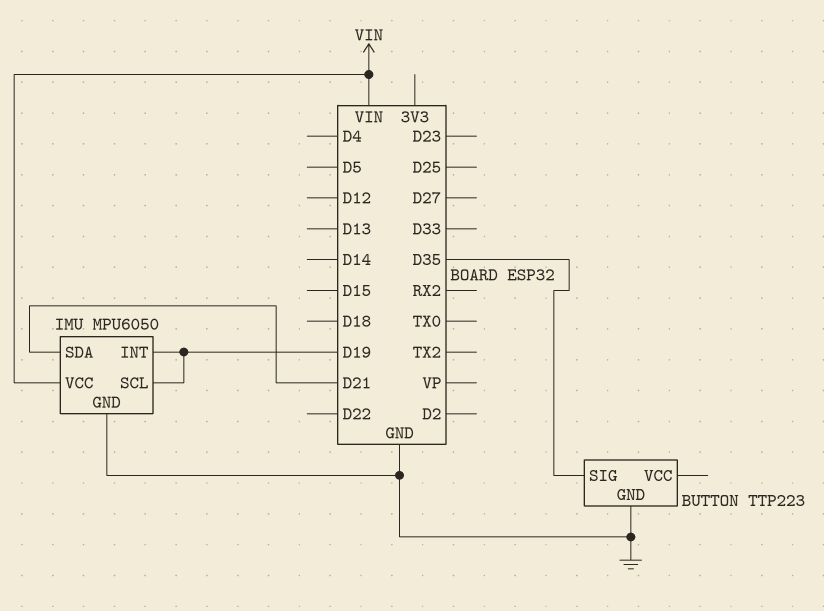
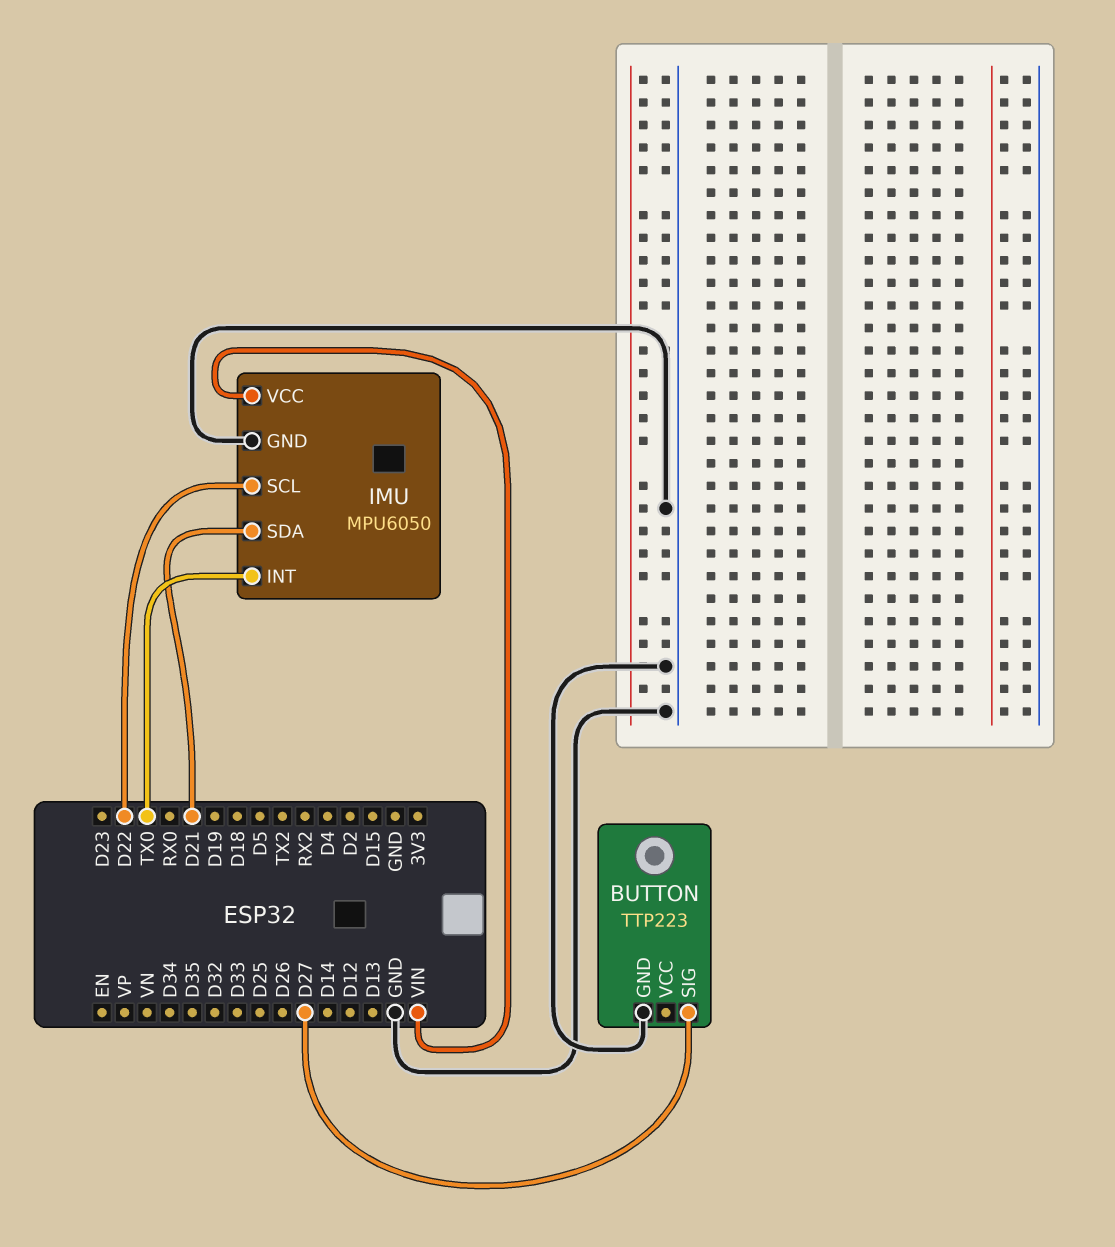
BUTTON pin SIG: D35 -> D27
IMU pin INT: D19 -> TX0
IMU pin SCL: D19 -> D22

